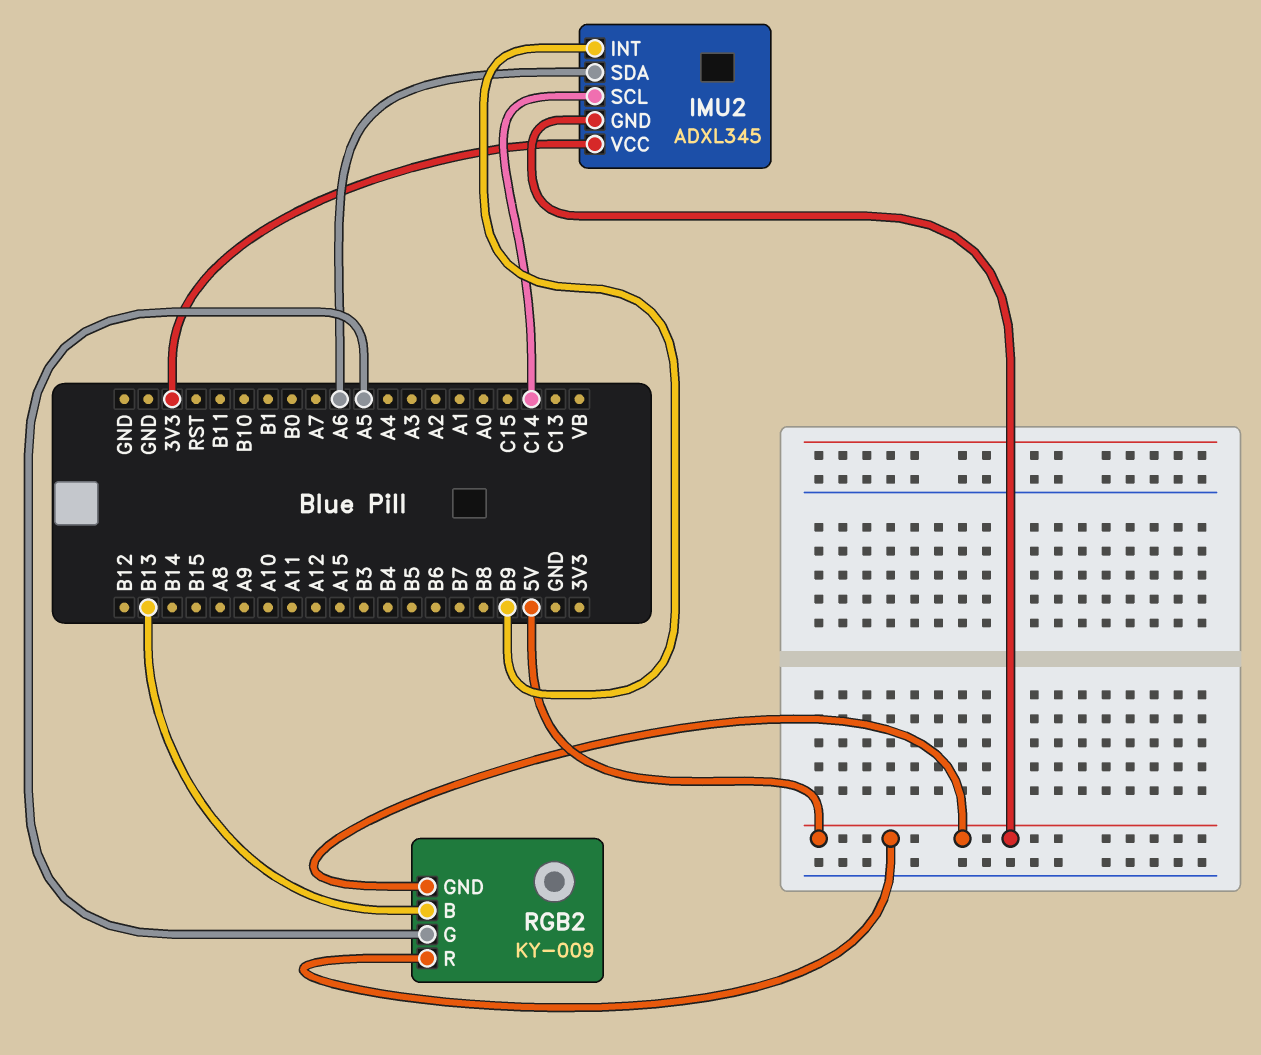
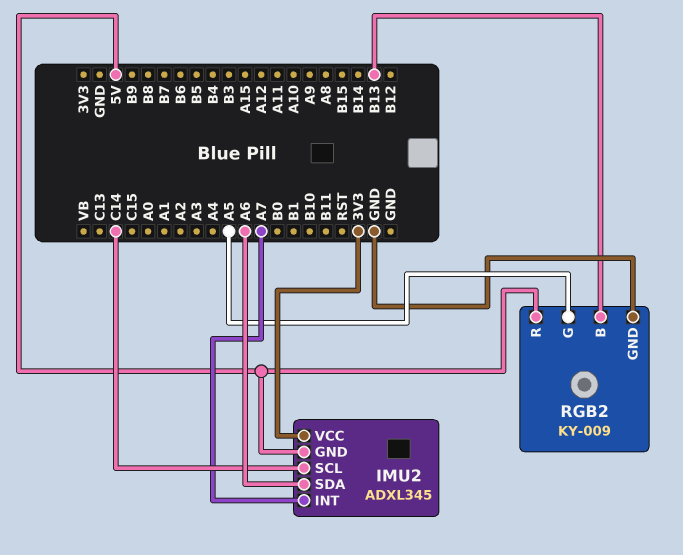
IMU2 pin INT: B9 -> A7
RGB2 pin GND: 5V -> GND

